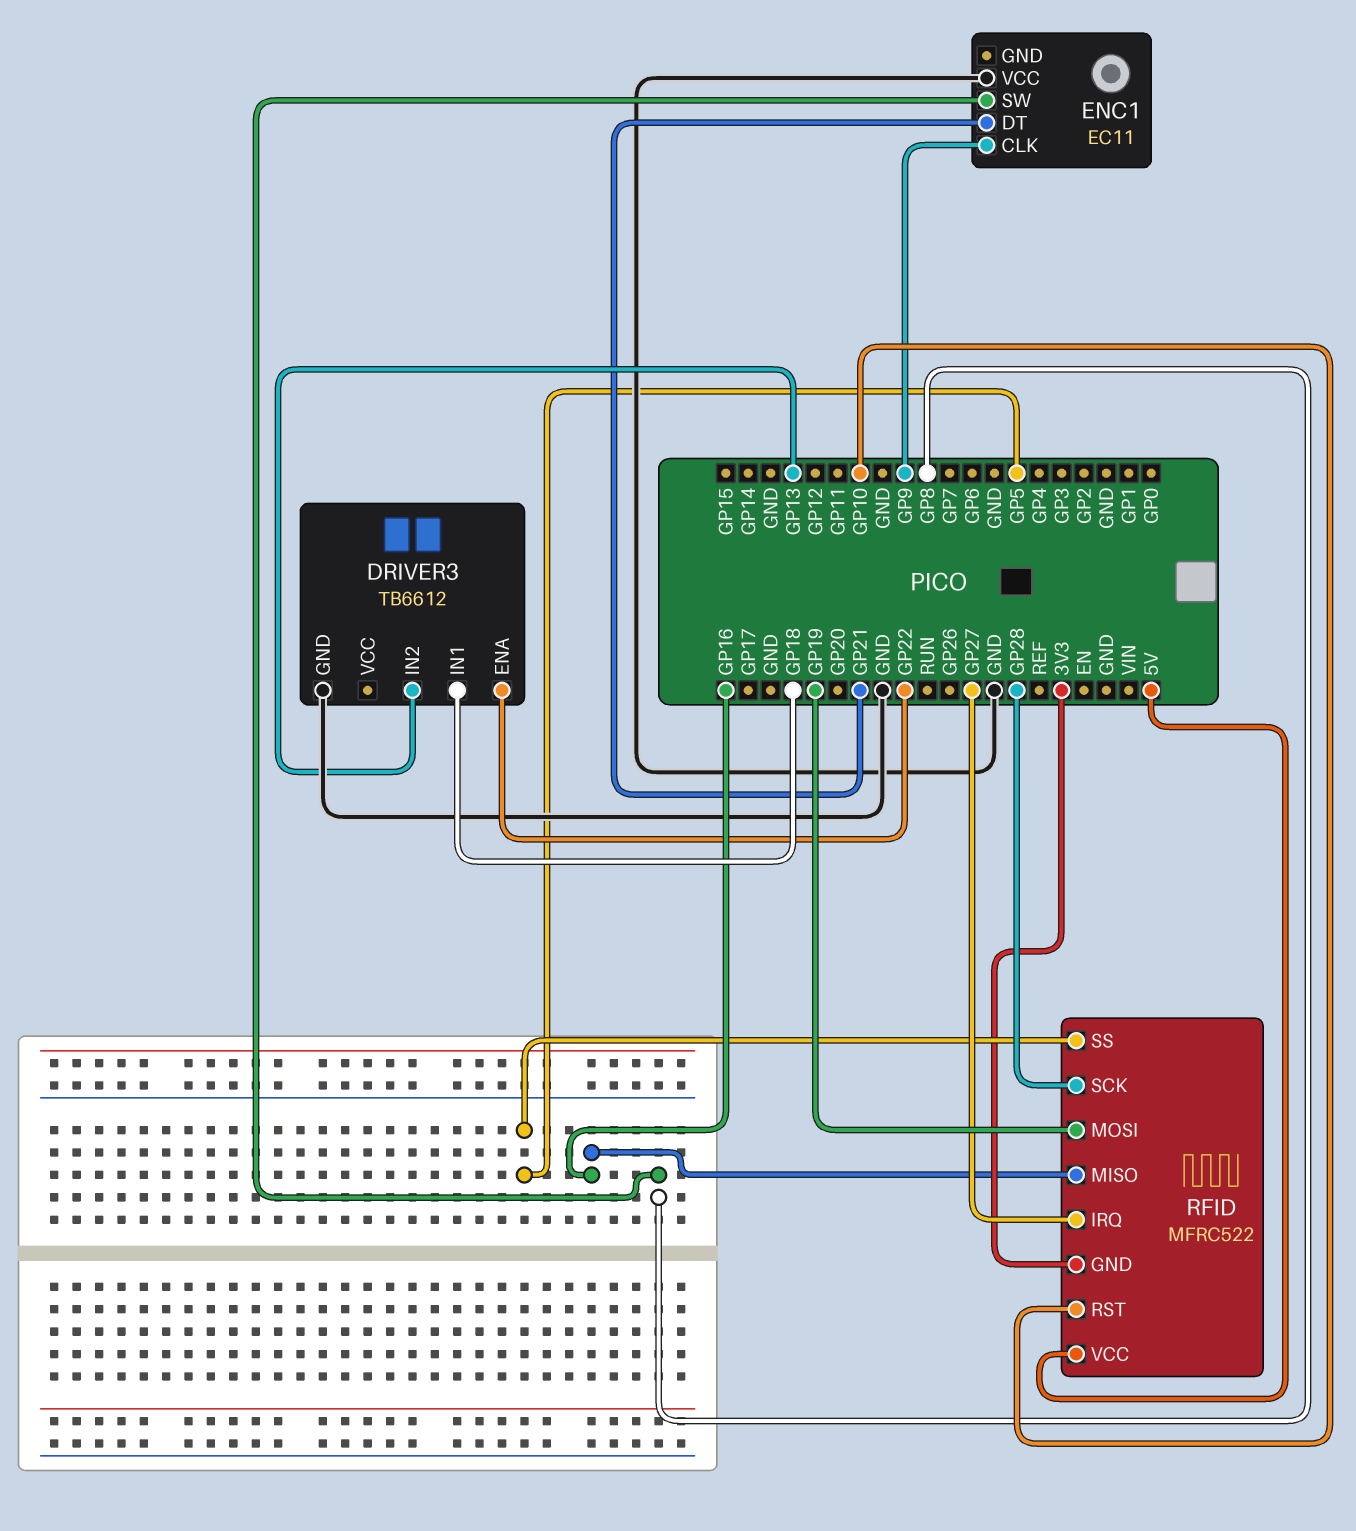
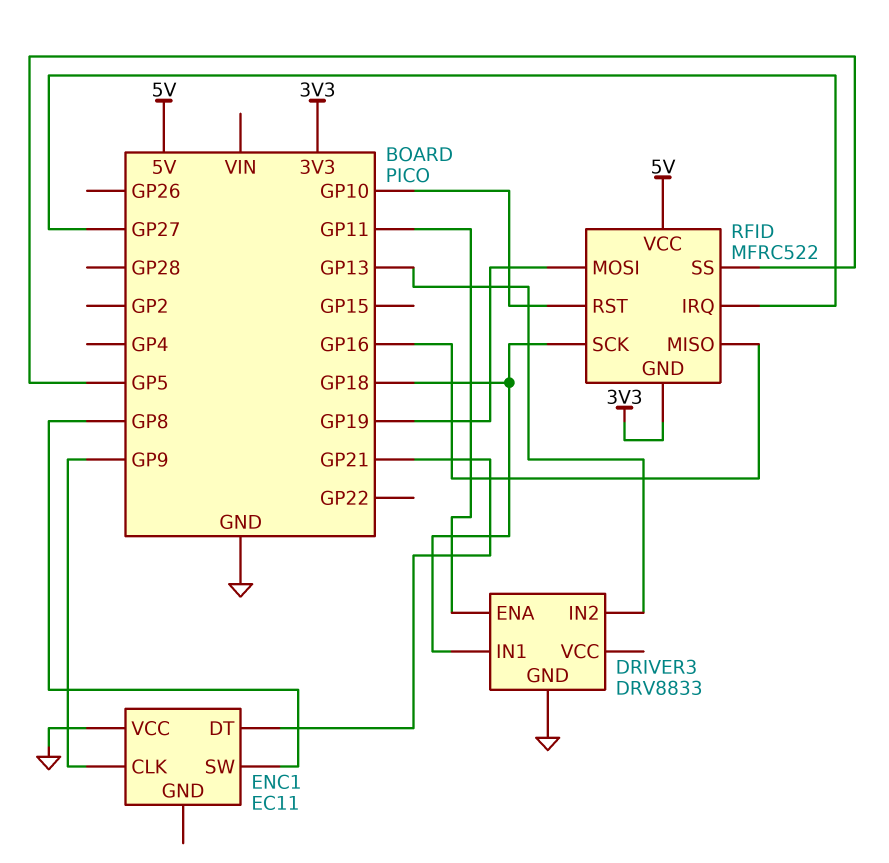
DRIVER3: TB6612 -> DRV8833
DRIVER3 pin ENA: GP22 -> GP11
RFID pin SCK: GP28 -> GP18

